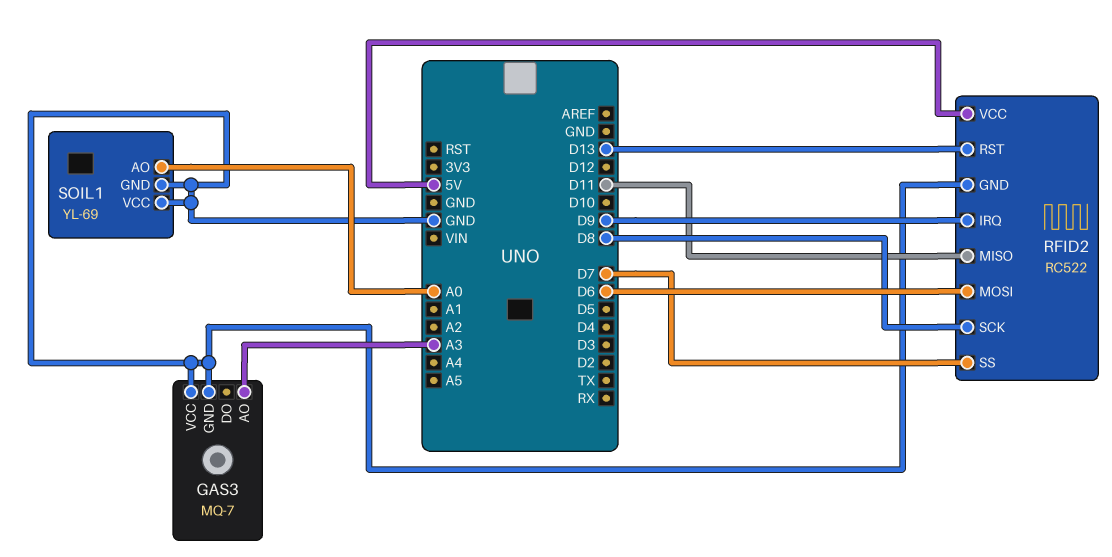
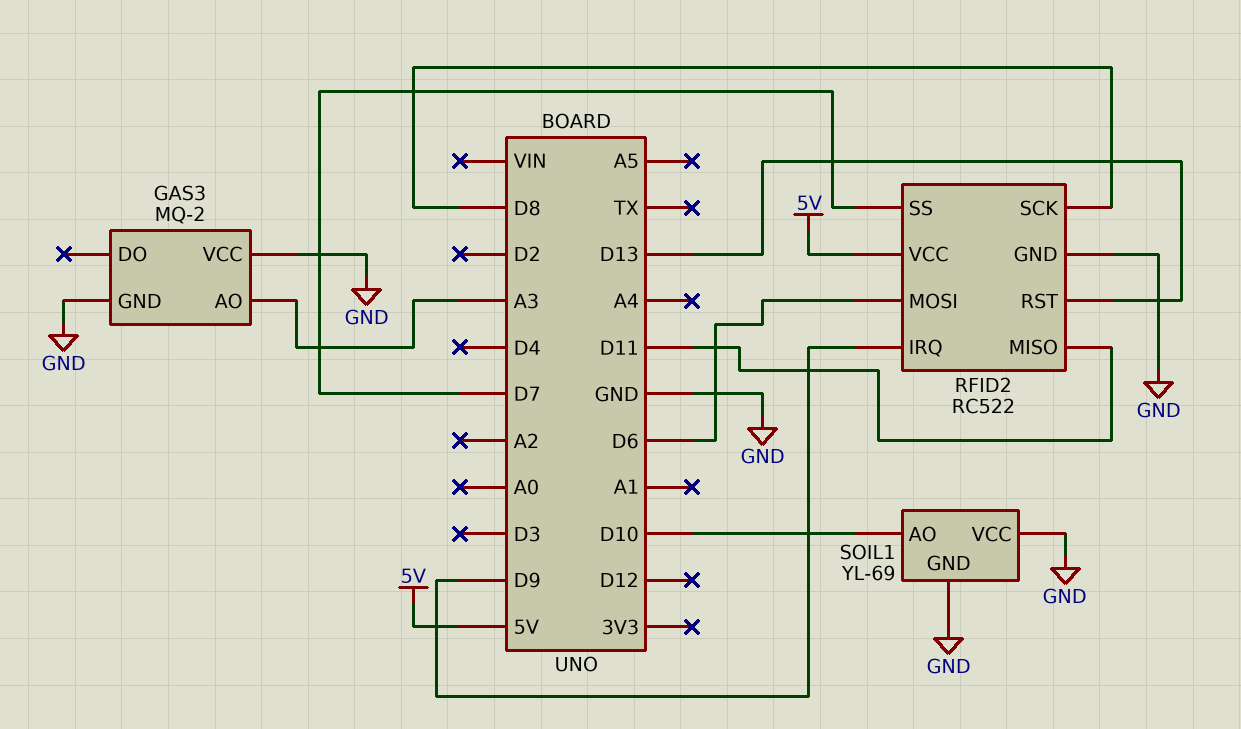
GAS3: MQ-7 -> MQ-2
SOIL1 pin AO: A0 -> D10

